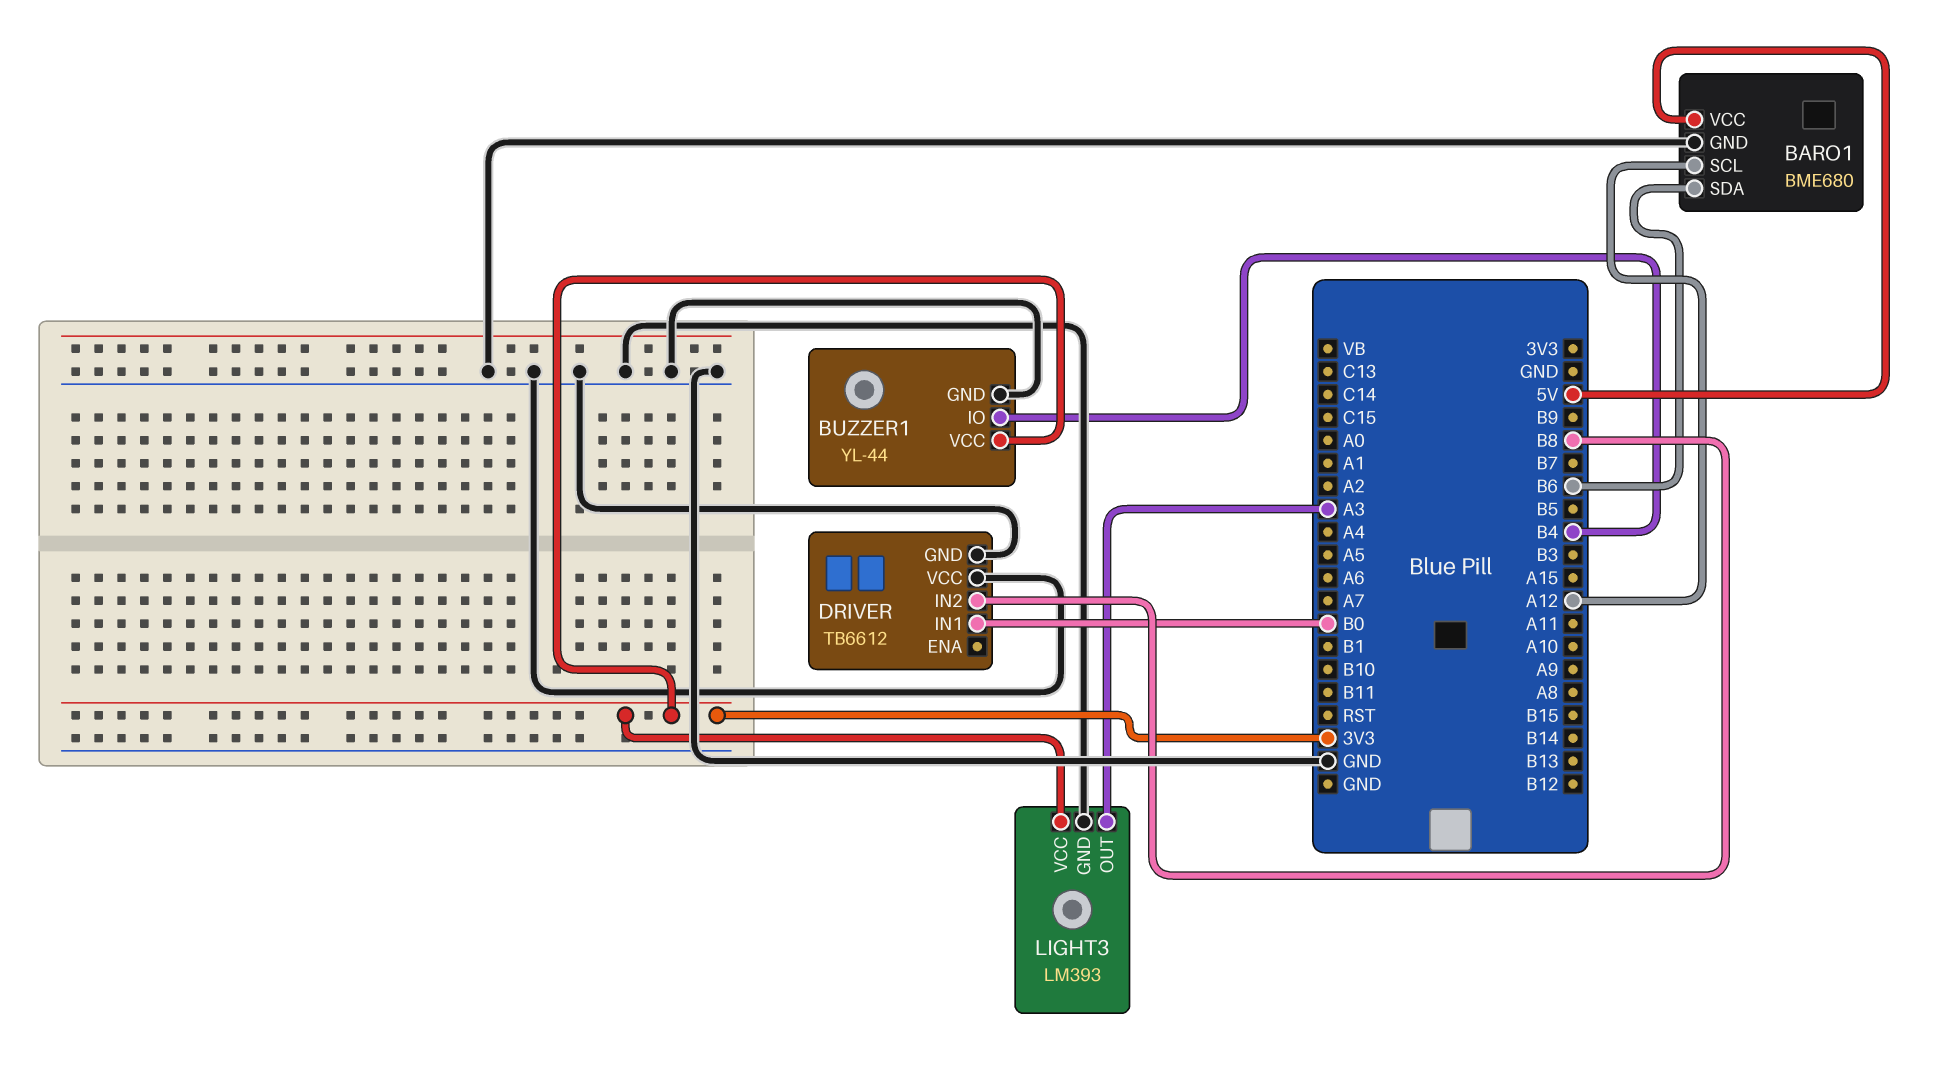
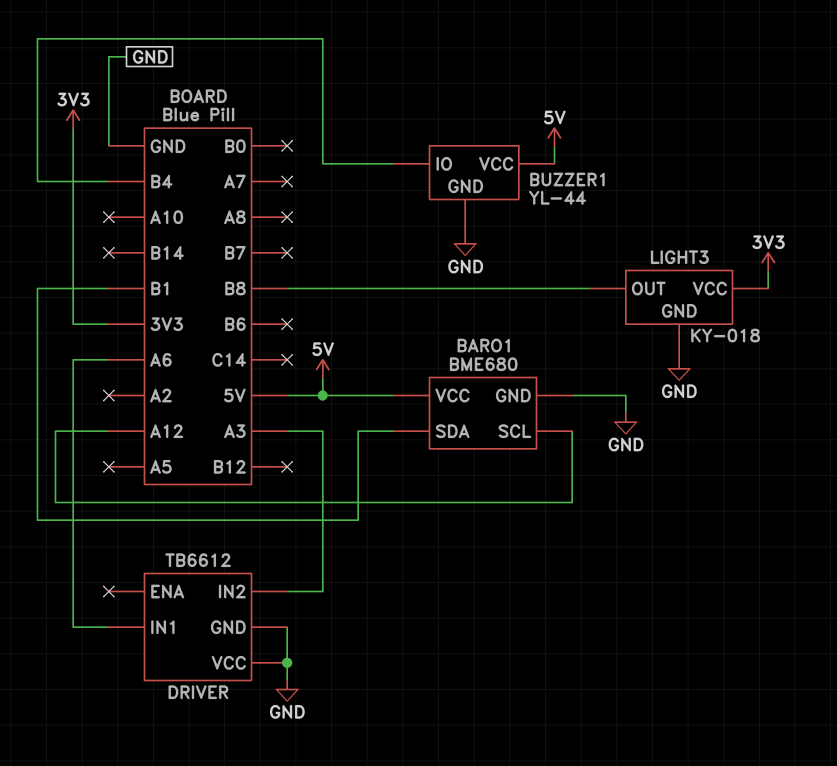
BARO1 pin SDA: B6 -> B1
BUZZER1 pin VCC: 3V3 -> 5V
DRIVER pin IN1: B0 -> A6
DRIVER pin IN2: B8 -> A3
LIGHT3: LM393 -> KY-018
LIGHT3 pin OUT: A3 -> B8

